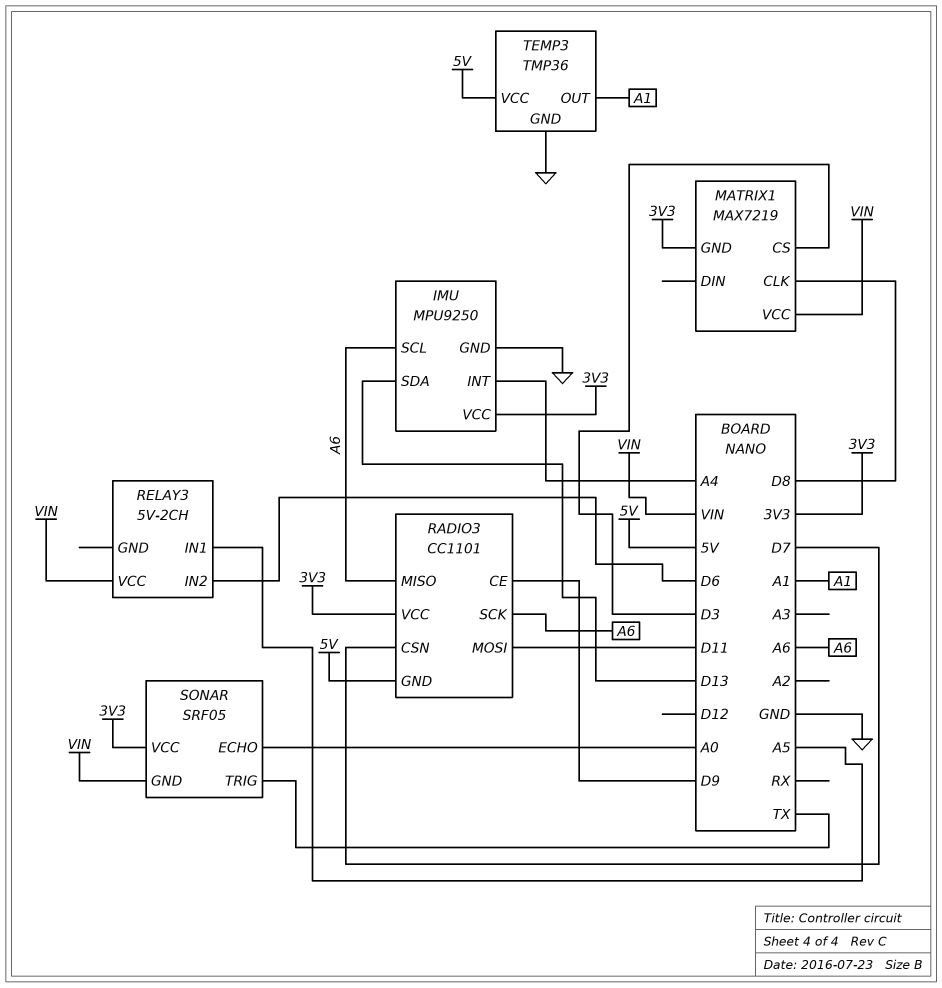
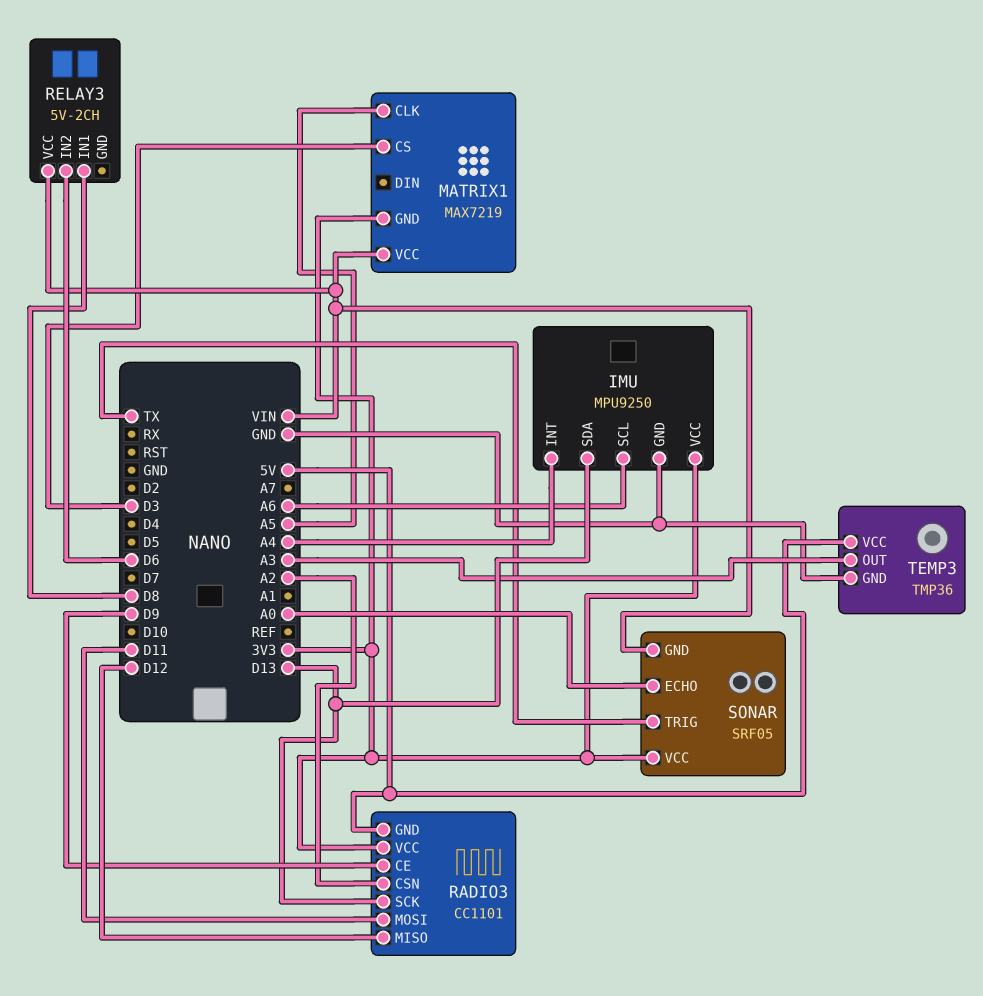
MATRIX1 pin CLK: D8 -> A5
RADIO3 pin CSN: D7 -> A2
RADIO3 pin MISO: A6 -> D12
RADIO3 pin SCK: A6 -> D13
RELAY3 pin IN1: A5 -> D8
TEMP3 pin OUT: A1 -> A3

